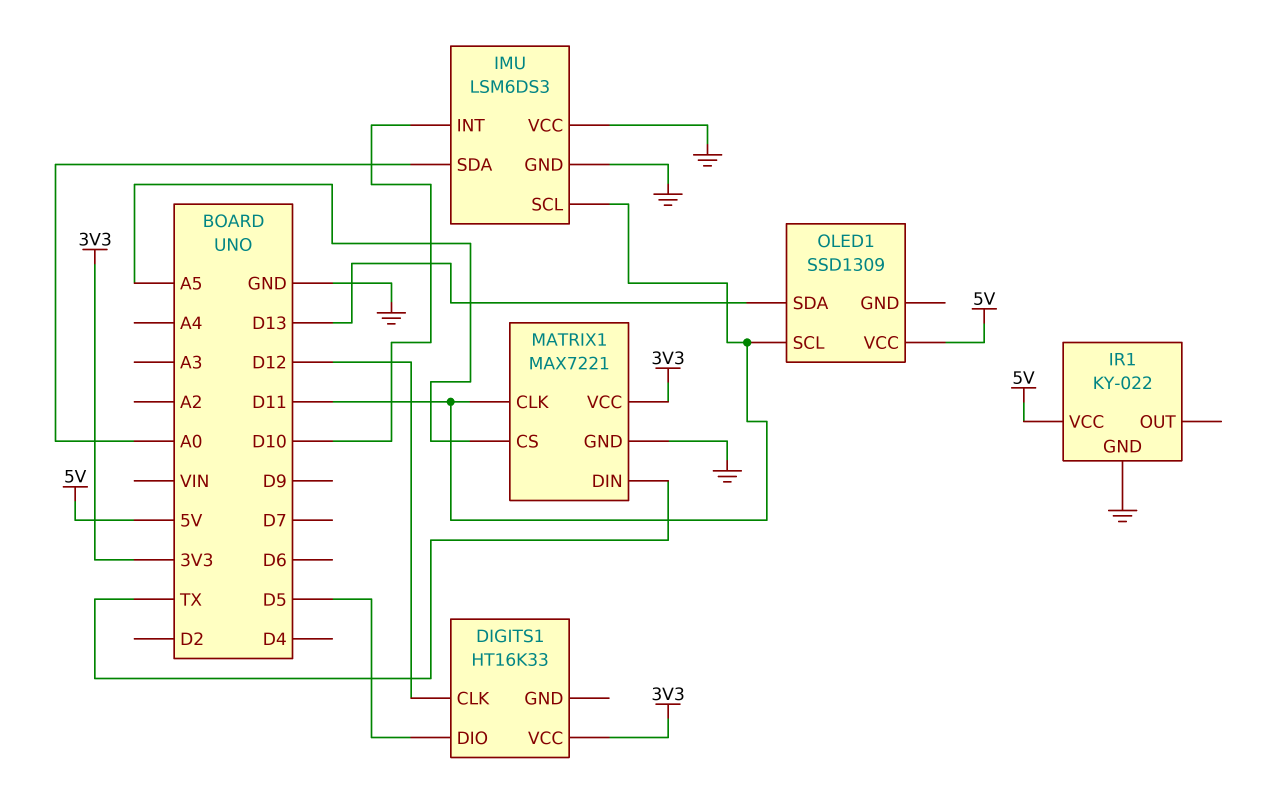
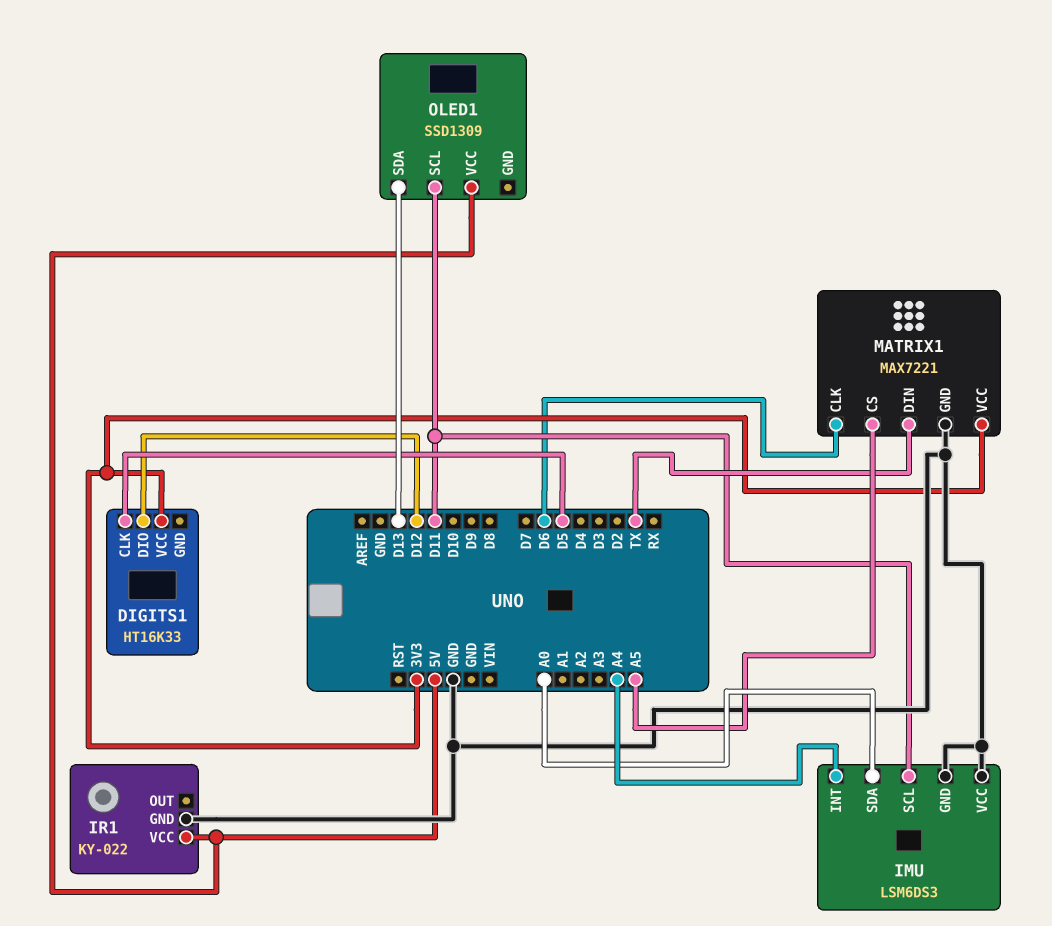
DIGITS1 pin CLK: D12 -> D5
DIGITS1 pin DIO: D5 -> D12
IMU pin INT: D10 -> A4
MATRIX1 pin CLK: D11 -> D6

